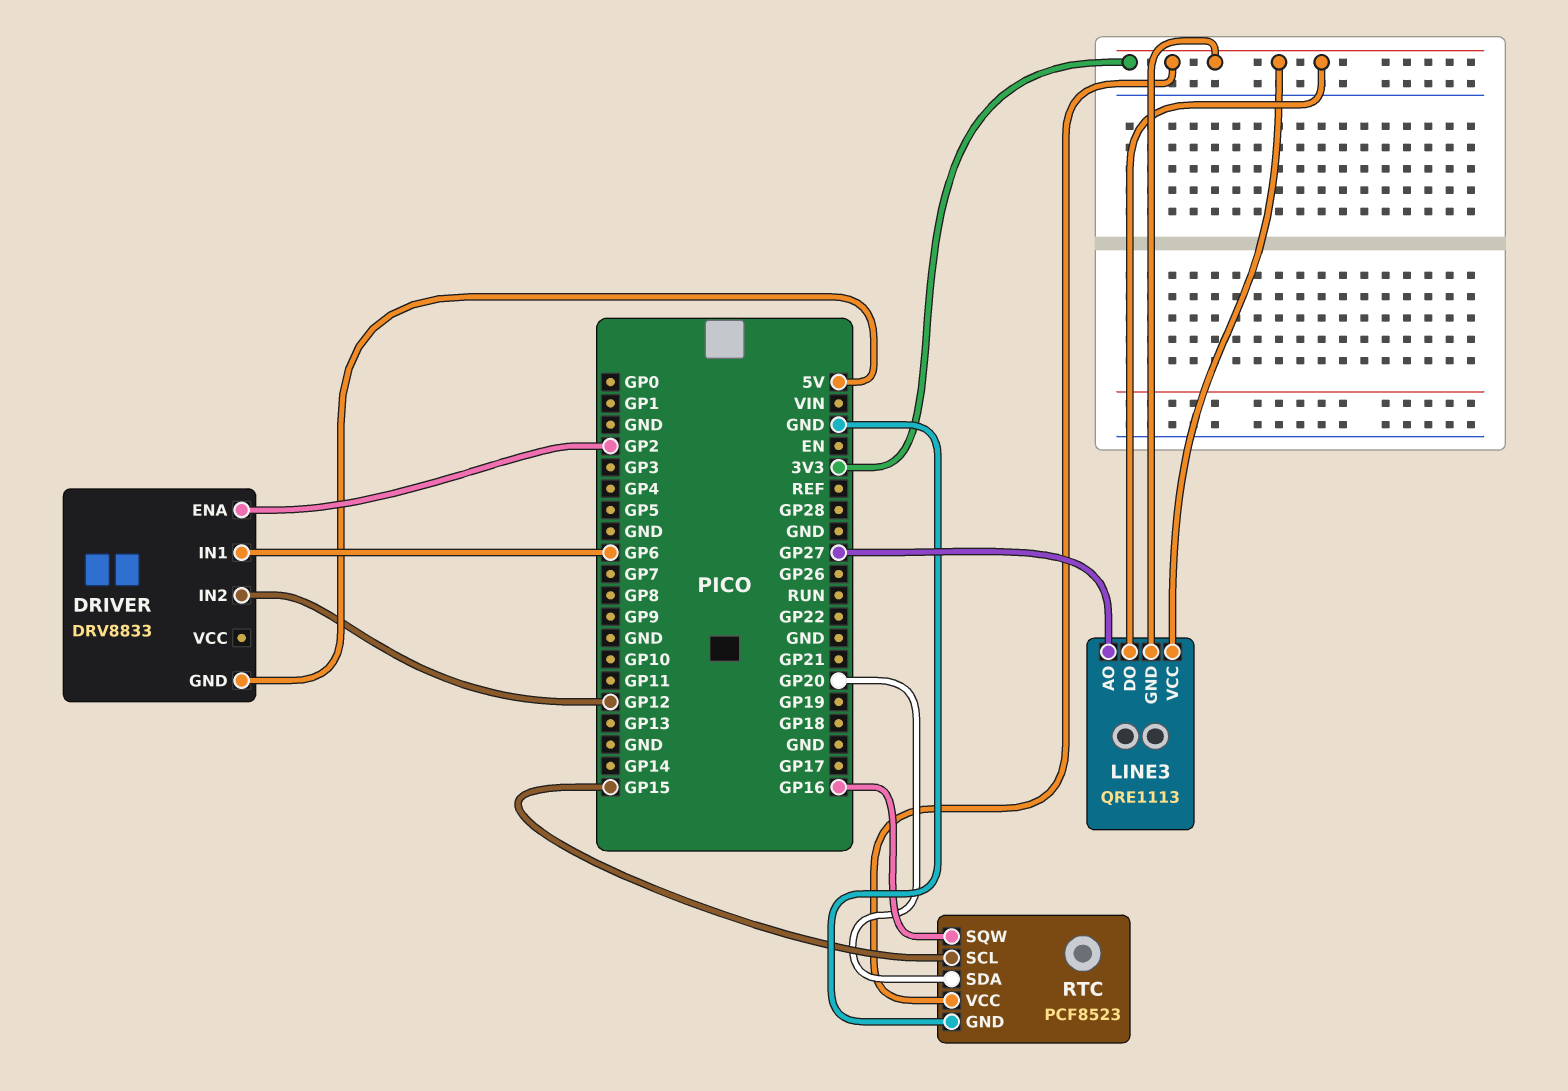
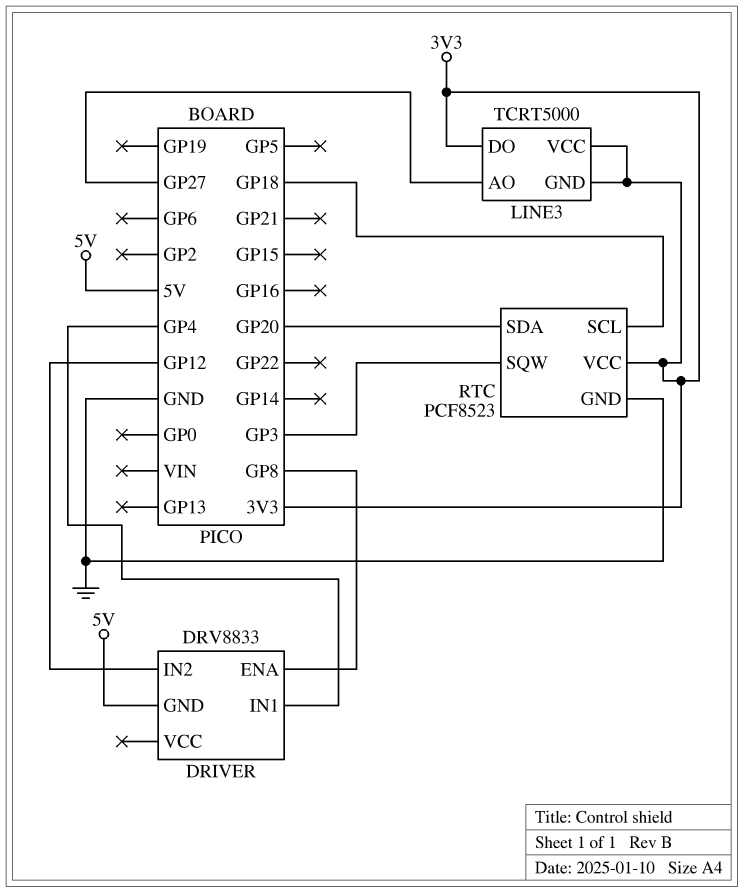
DRIVER pin ENA: GP2 -> GP8
DRIVER pin IN1: GP6 -> GP4
LINE3: QRE1113 -> TCRT5000
RTC pin SCL: GP15 -> GP18
RTC pin SQW: GP16 -> GP3

